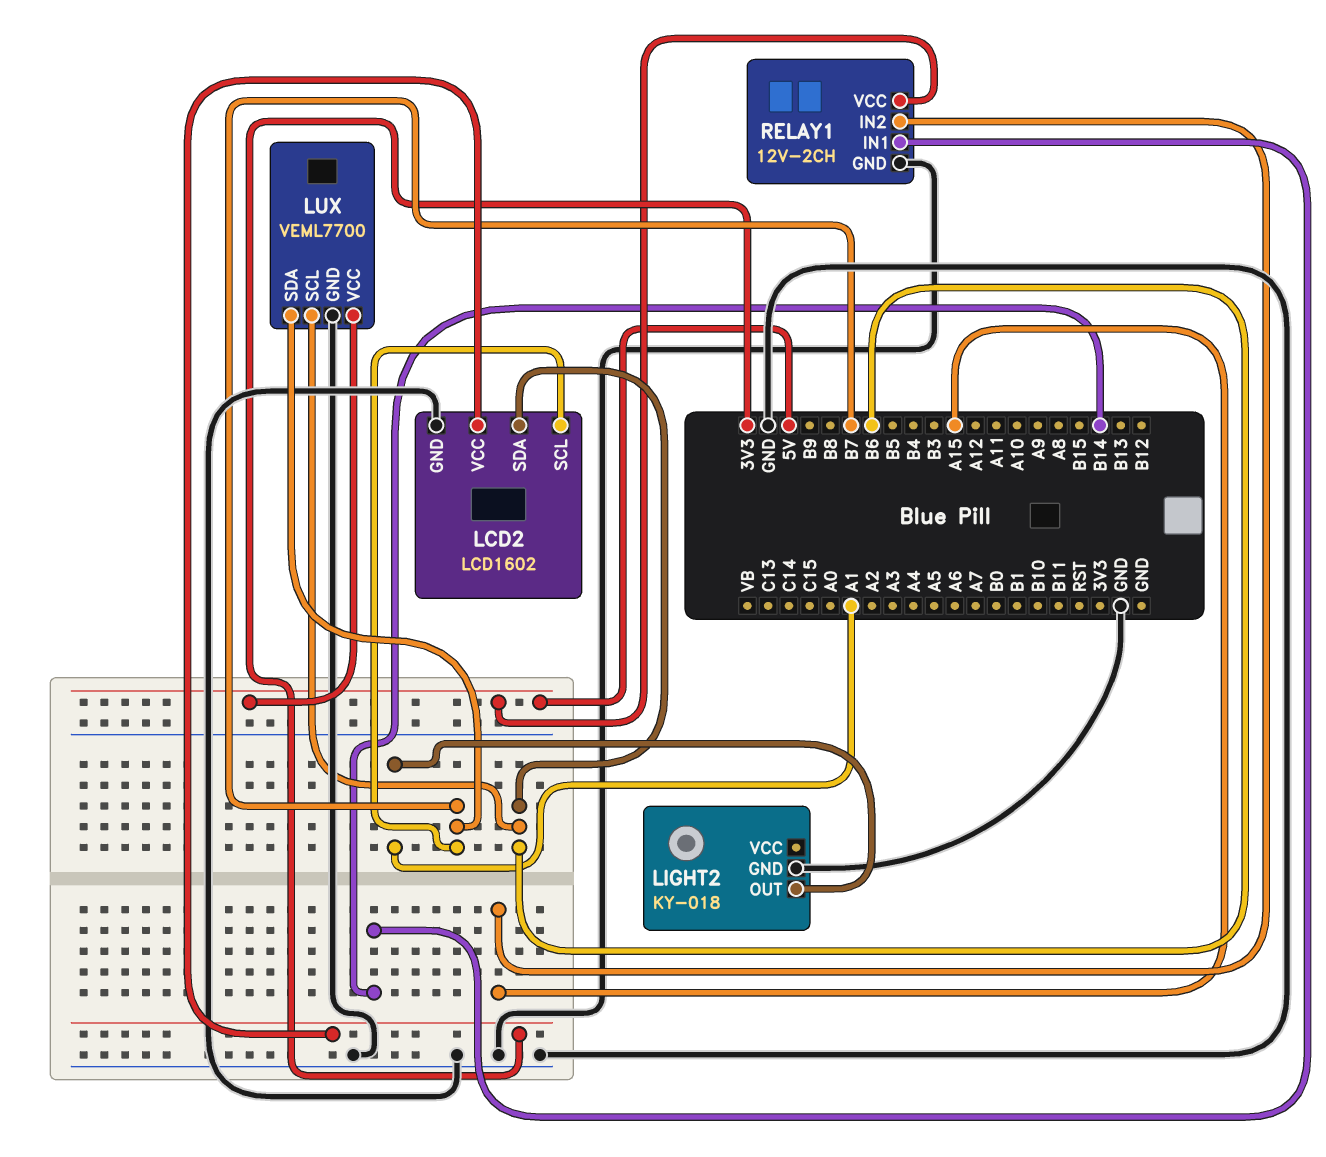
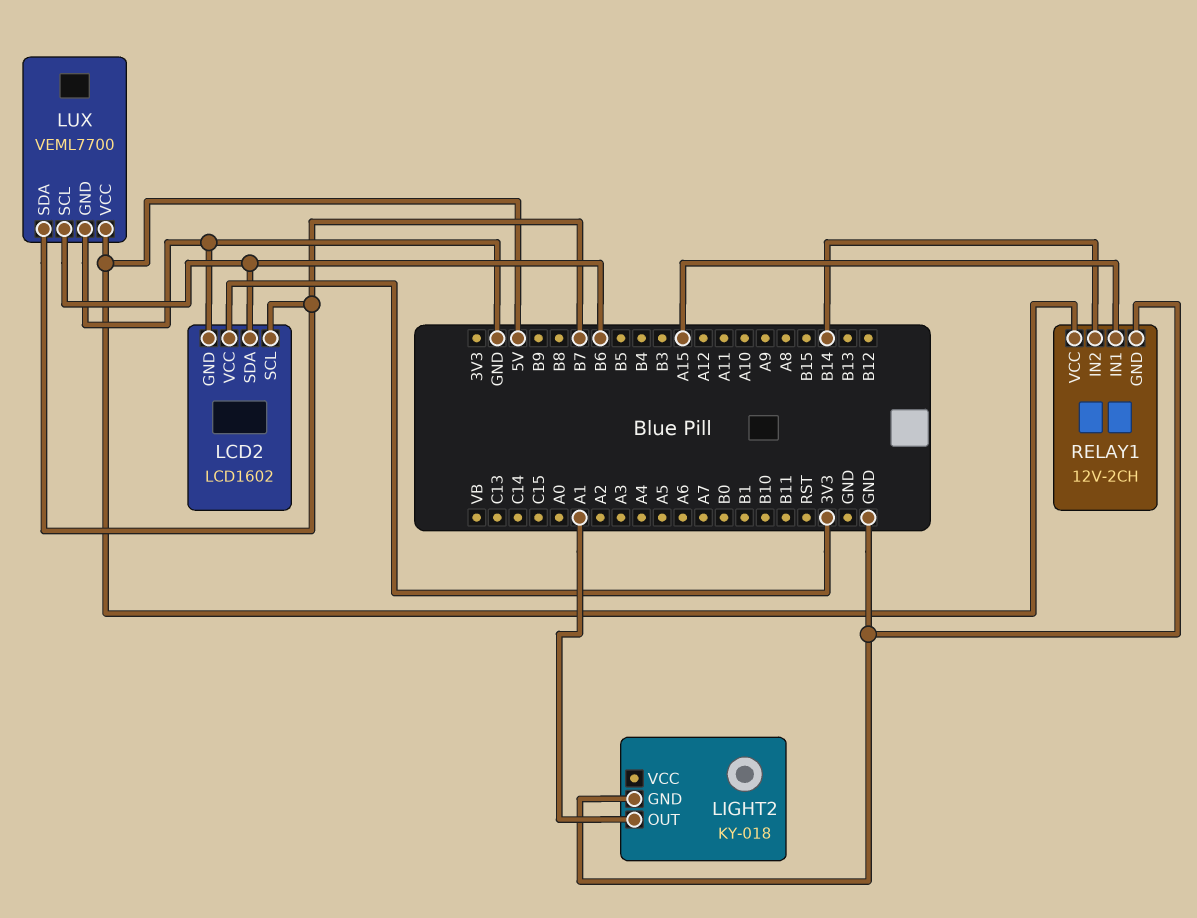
RELAY1 pin IN1: B14 -> A15
RELAY1 pin IN2: A15 -> B14

